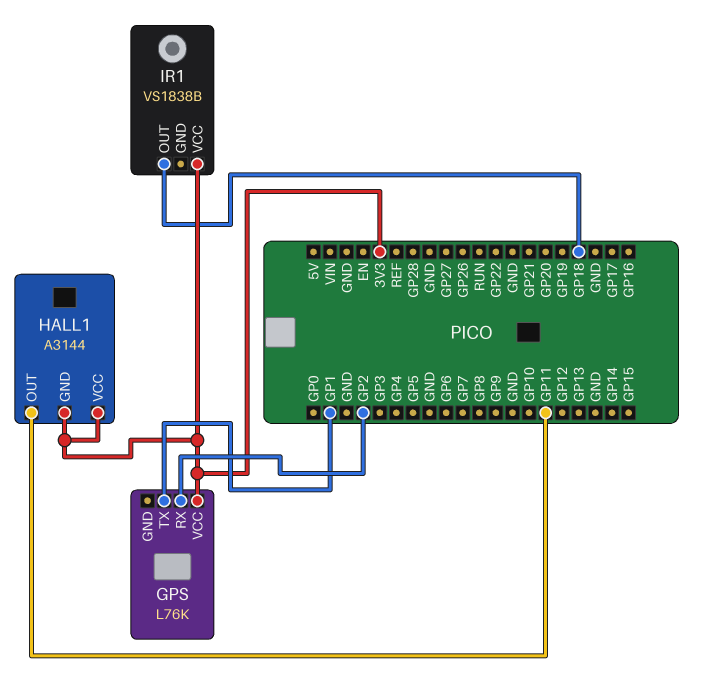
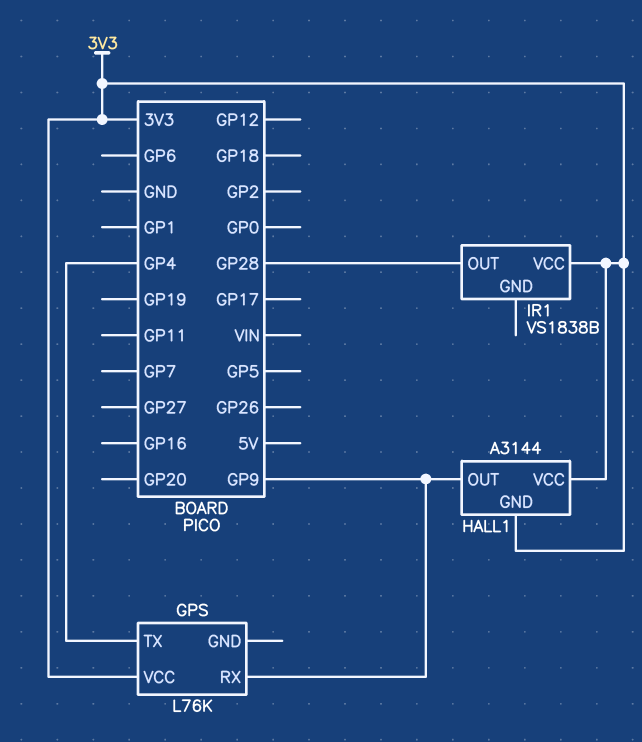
GPS pin RX: GP2 -> GP9
GPS pin TX: GP1 -> GP4
HALL1 pin OUT: GP11 -> GP9
IR1 pin OUT: GP18 -> GP28

